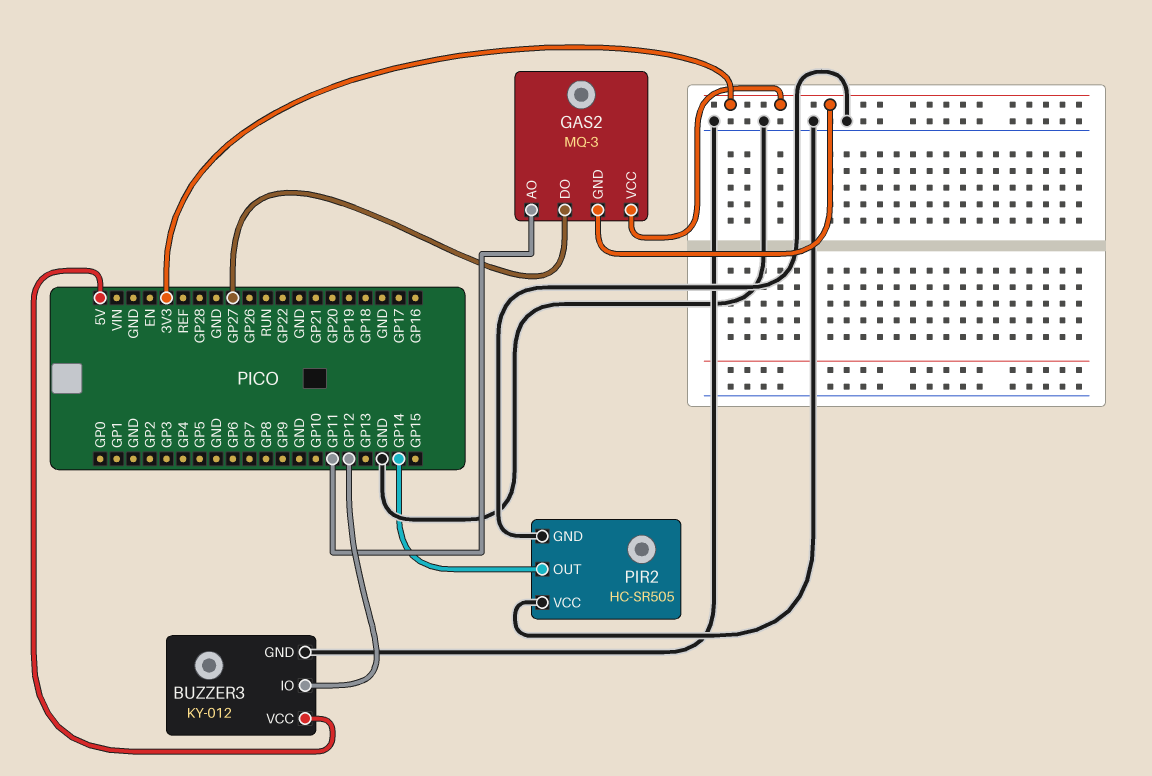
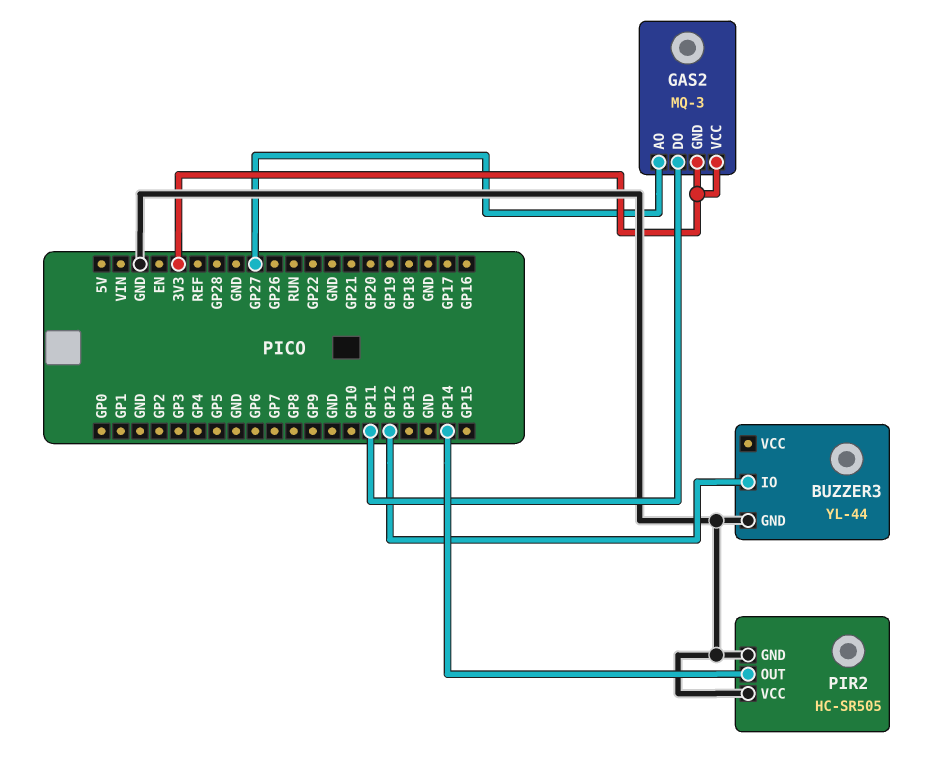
BUZZER3: KY-012 -> YL-44
BUZZER3 pin VCC: 5V -> none
GAS2 pin AO: GP11 -> GP27
GAS2 pin DO: GP27 -> GP11

